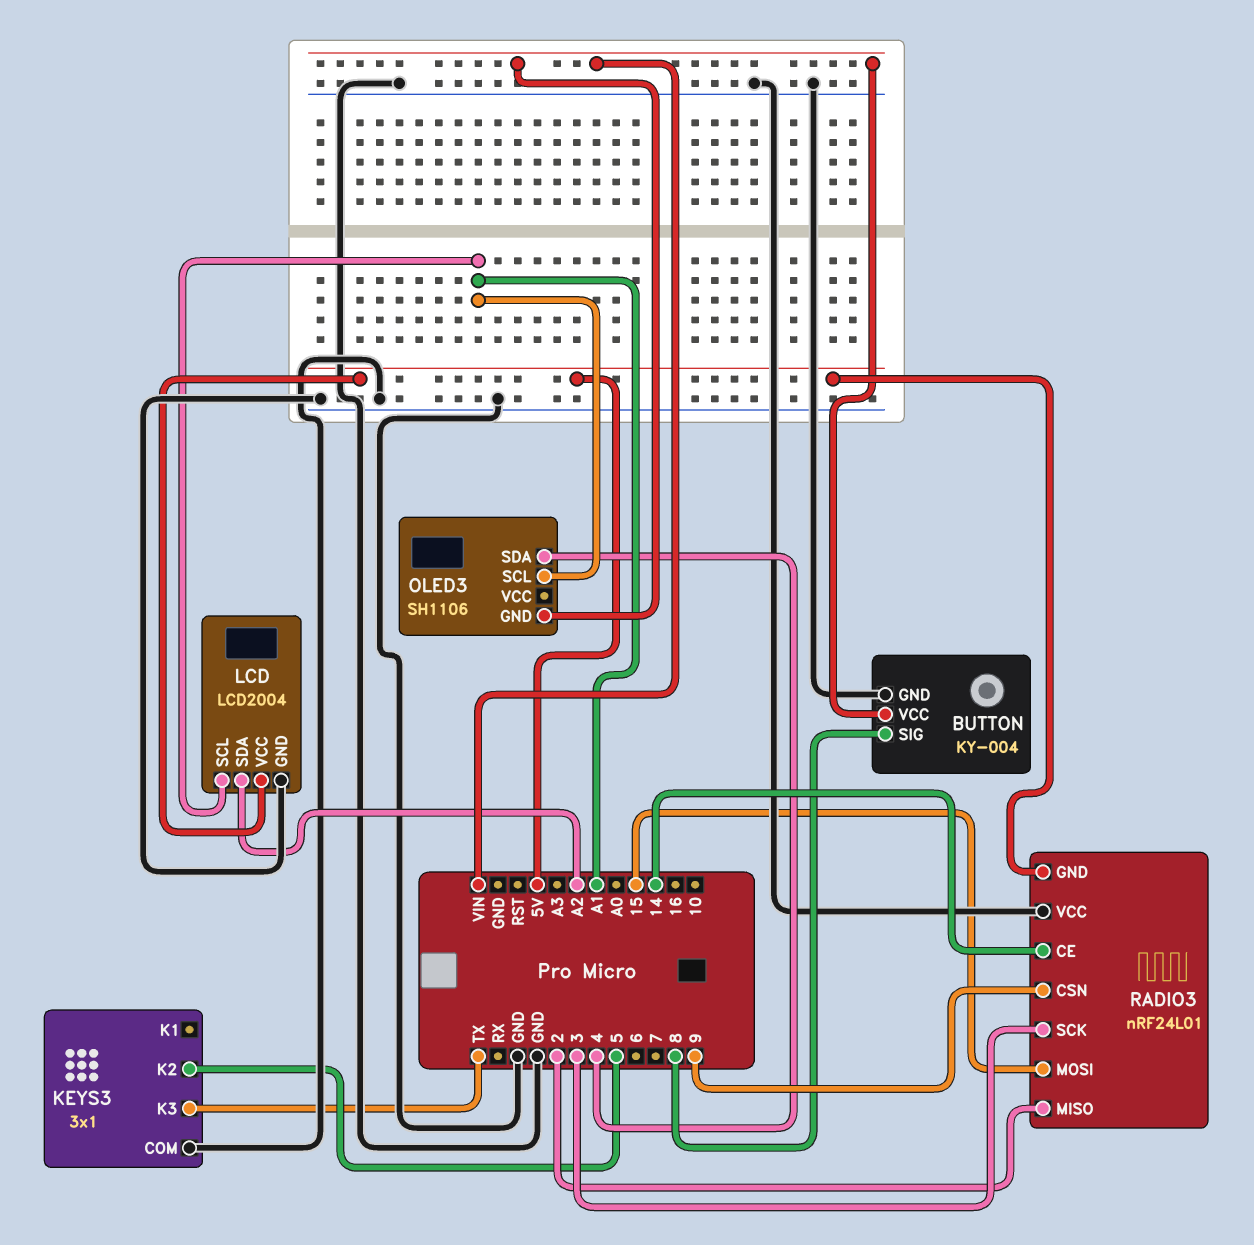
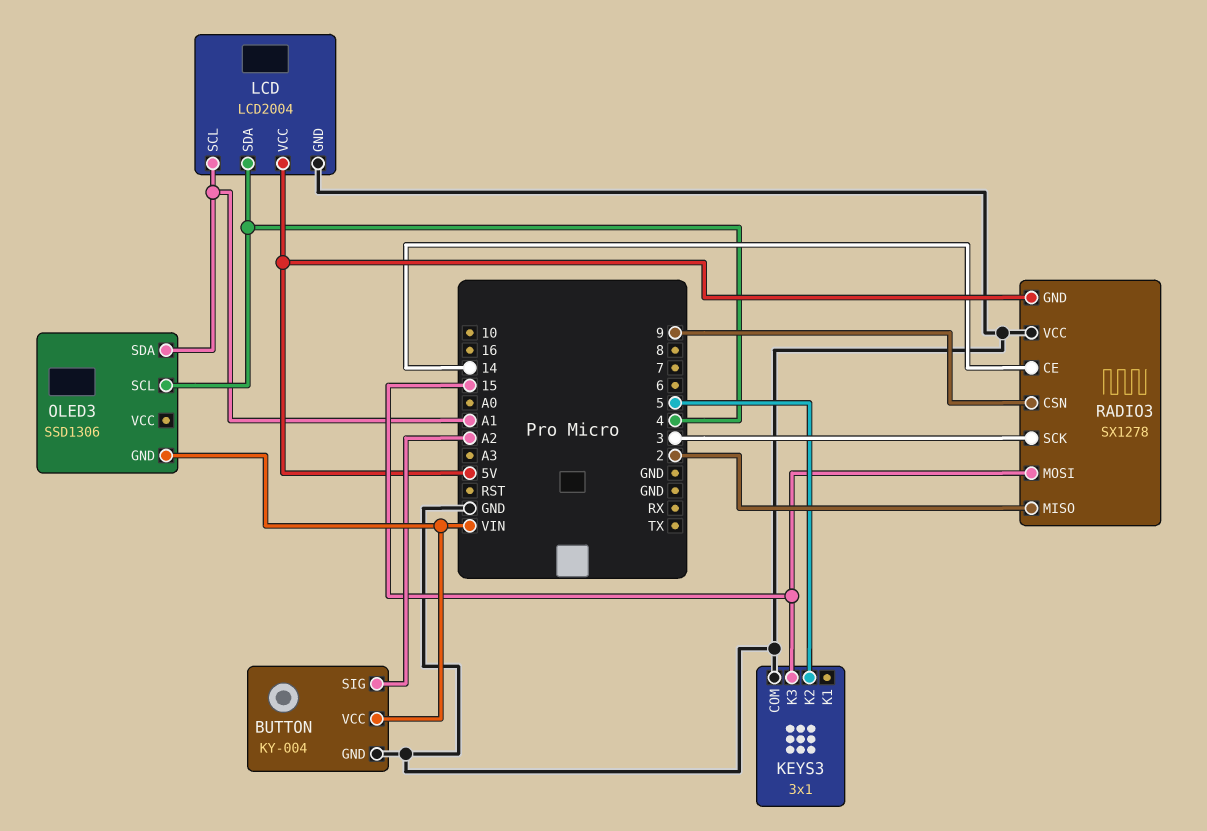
BUTTON pin SIG: 8 -> A2
KEYS3 pin K3: TX -> 15
LCD pin SDA: A2 -> 4
OLED3: SH1106 -> SSD1306
OLED3 pin SCL: A1 -> 4
OLED3 pin SDA: 4 -> A1
RADIO3: nRF24L01 -> SX1278

